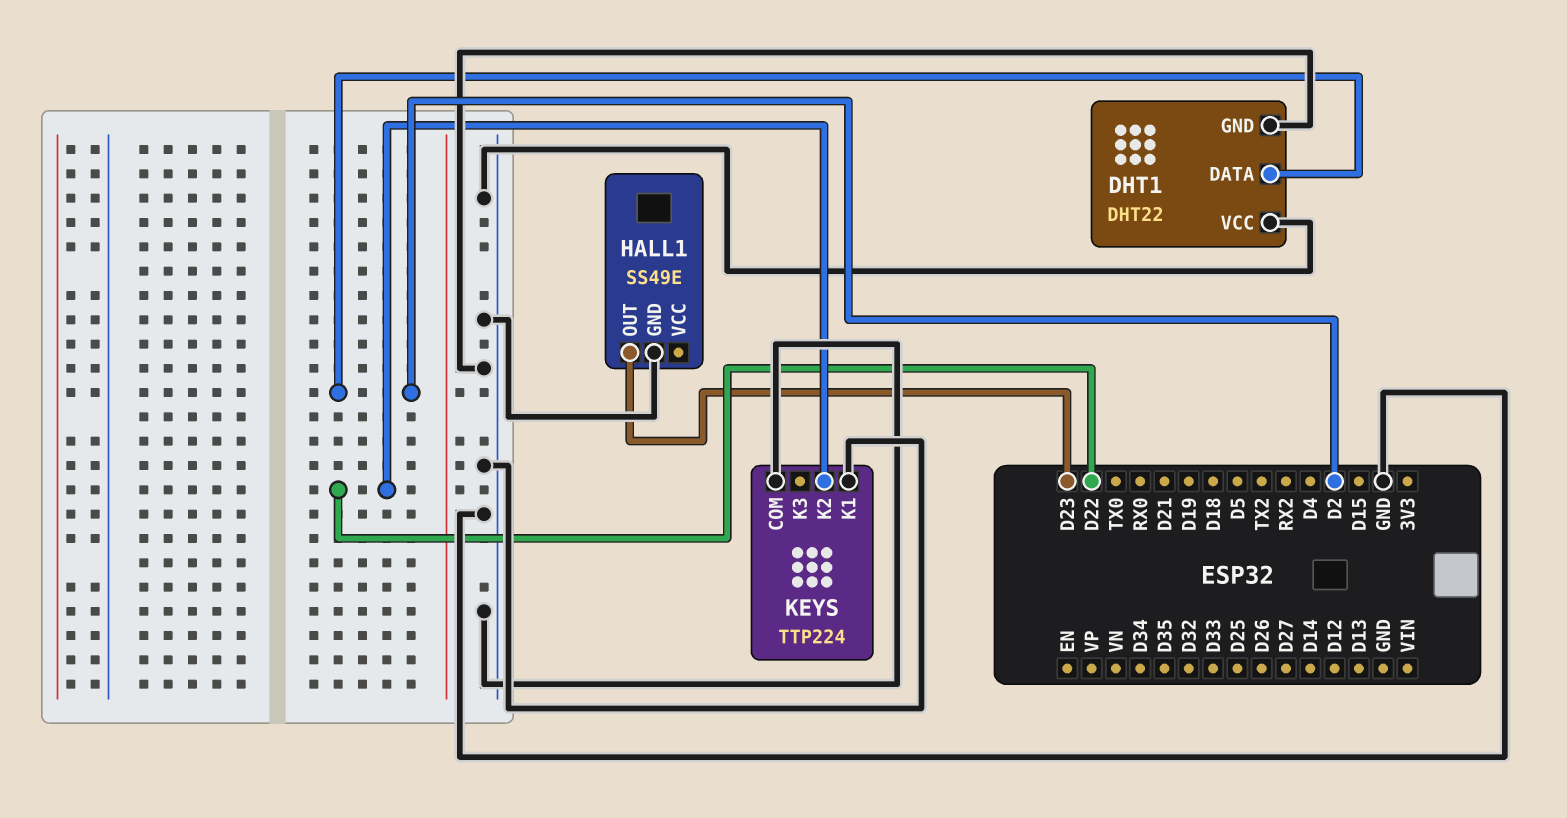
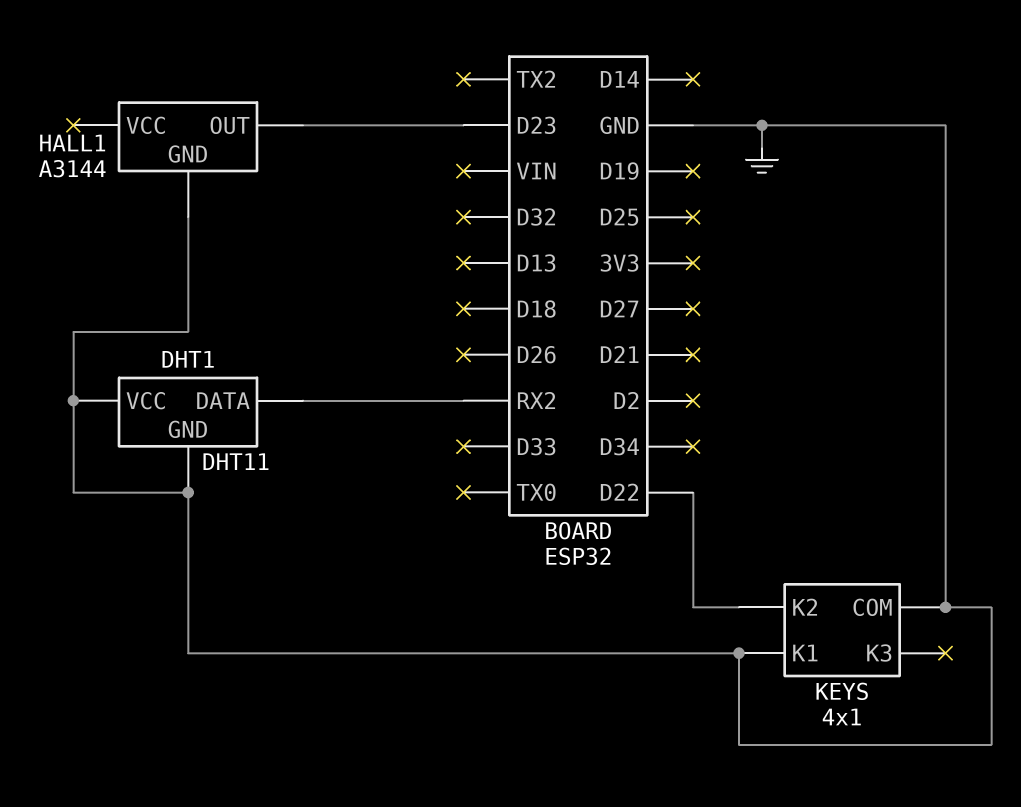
DHT1: DHT22 -> DHT11
DHT1 pin DATA: D2 -> RX2
HALL1: SS49E -> A3144
KEYS: TTP224 -> 4x1

